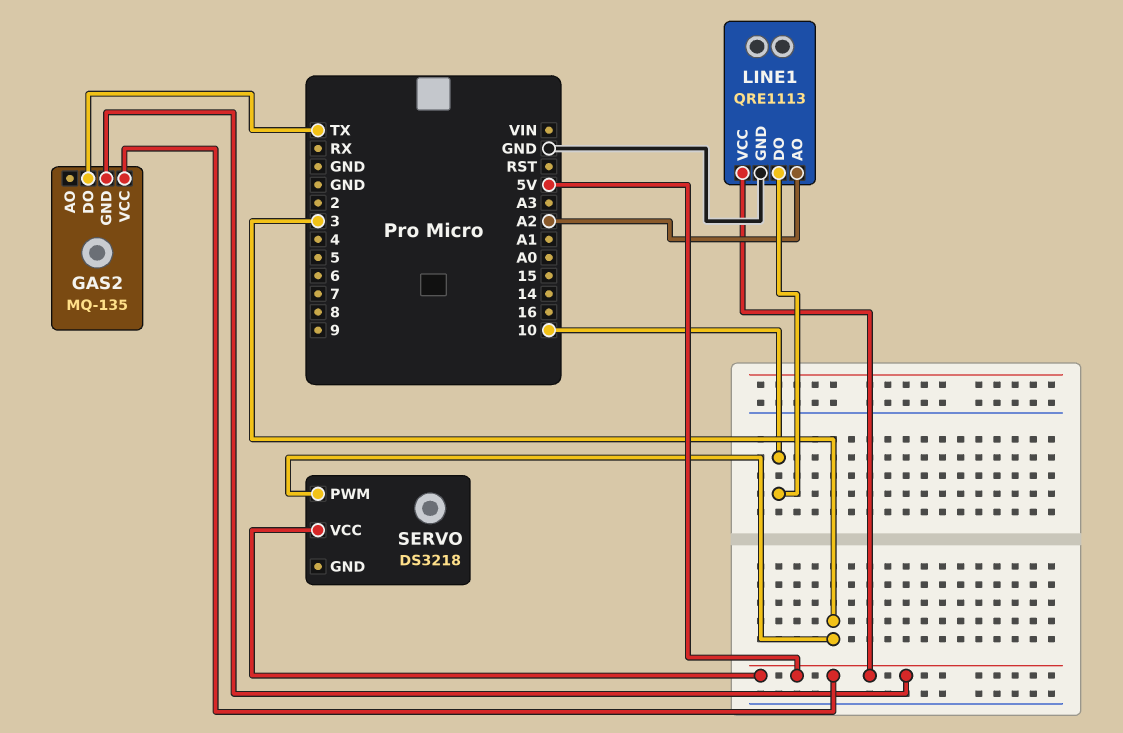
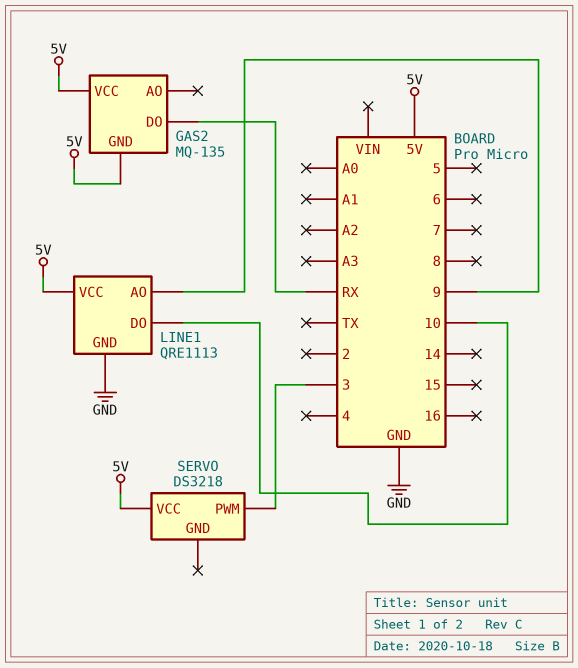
GAS2 pin DO: TX -> RX
LINE1 pin AO: A2 -> 9

